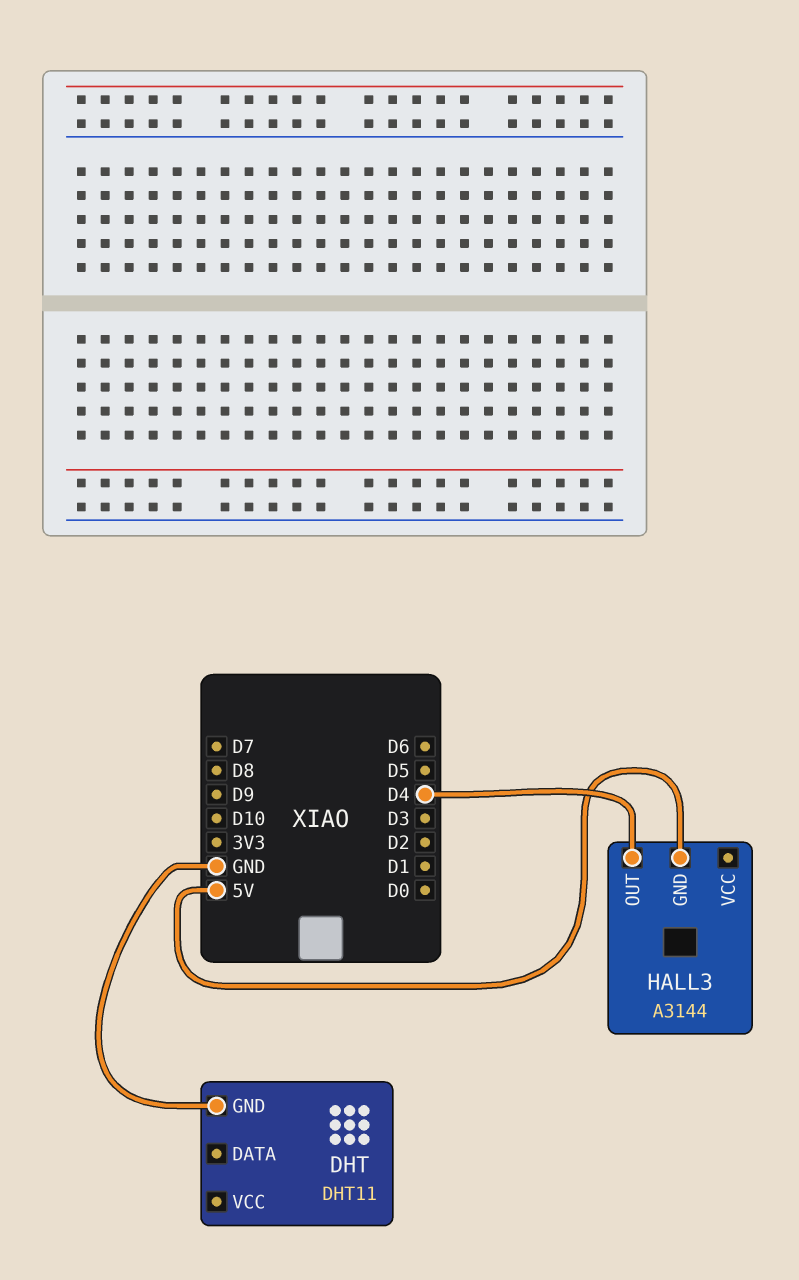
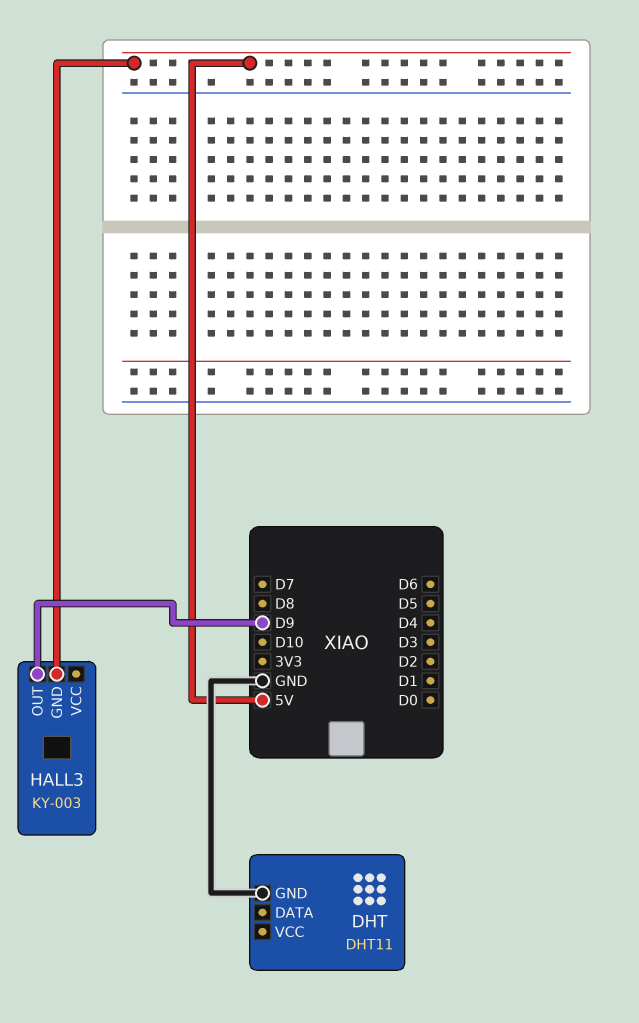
HALL3: A3144 -> KY-003
HALL3 pin OUT: D4 -> D9

